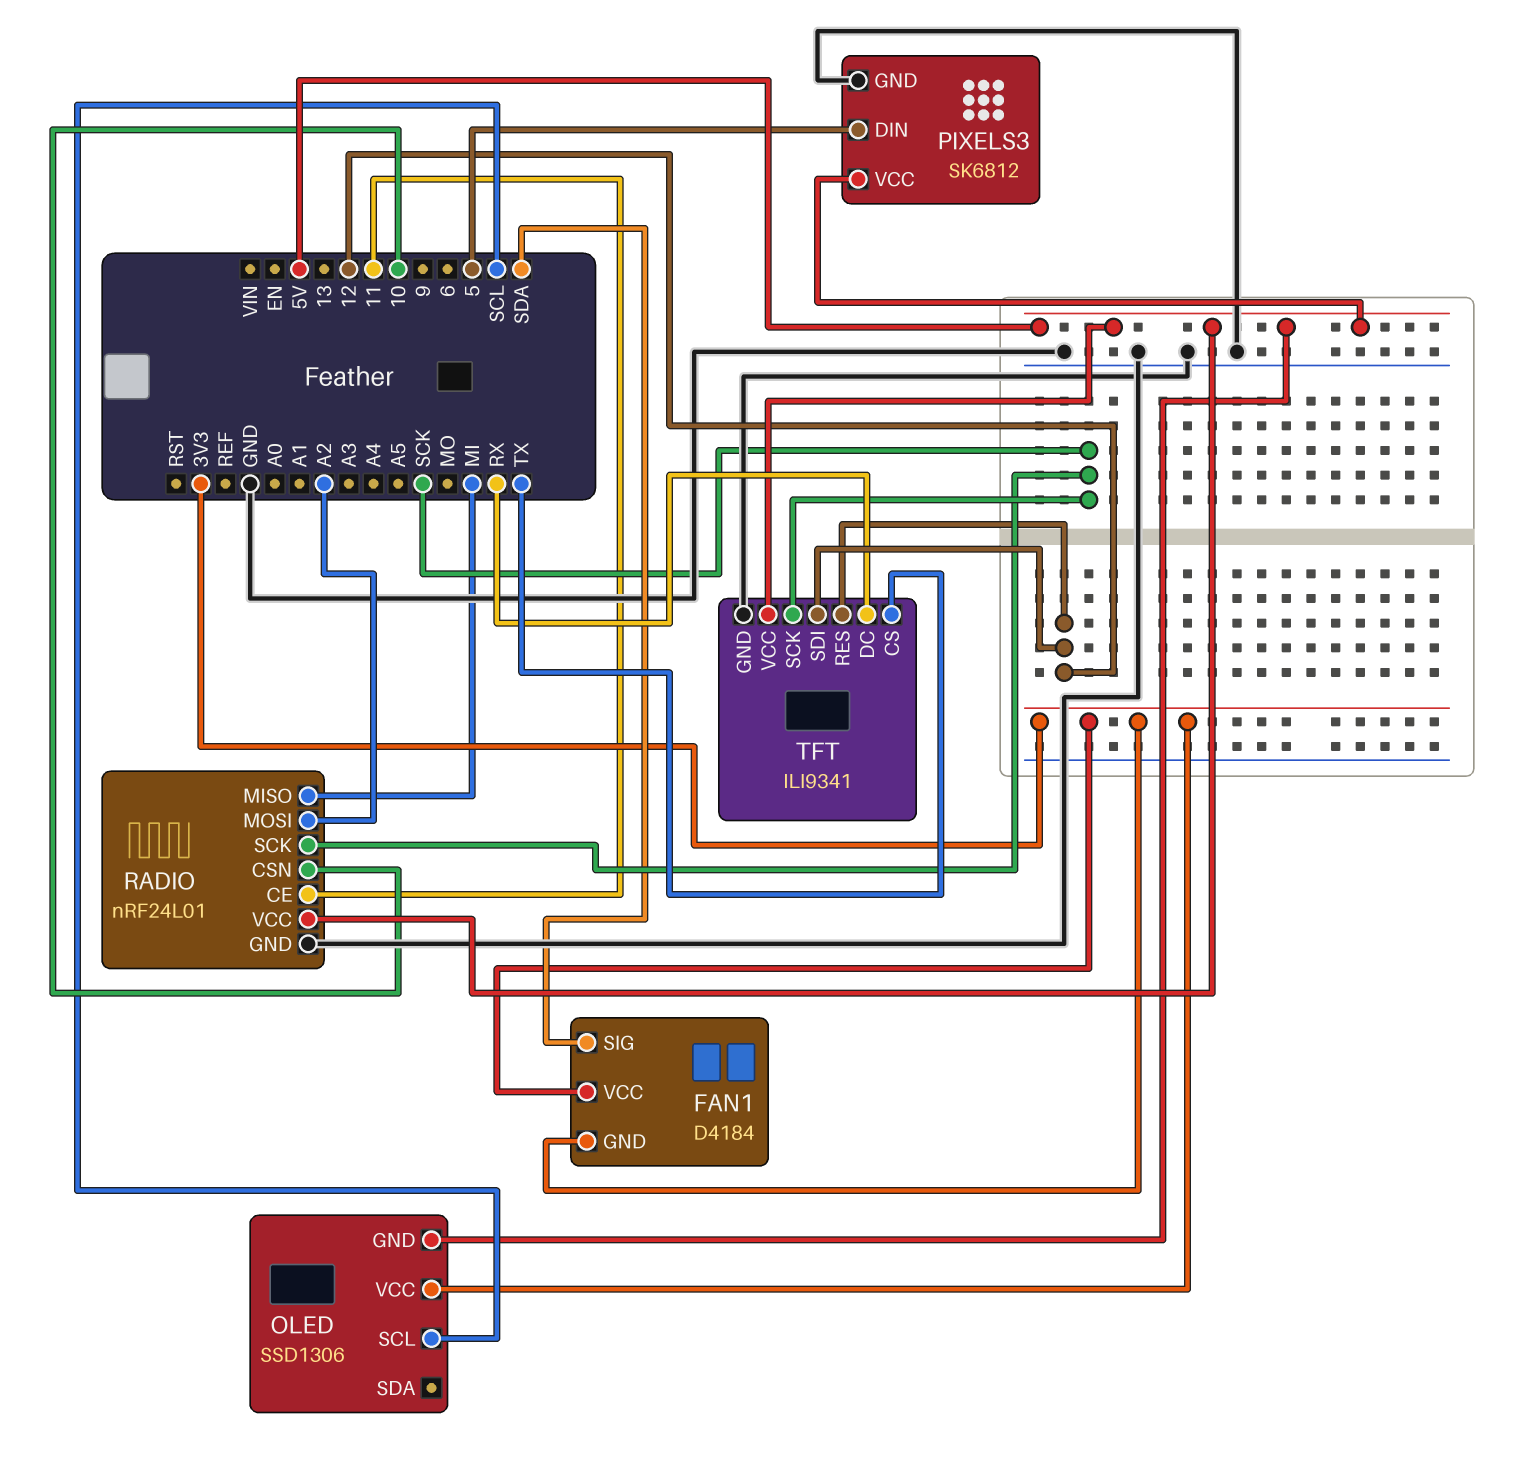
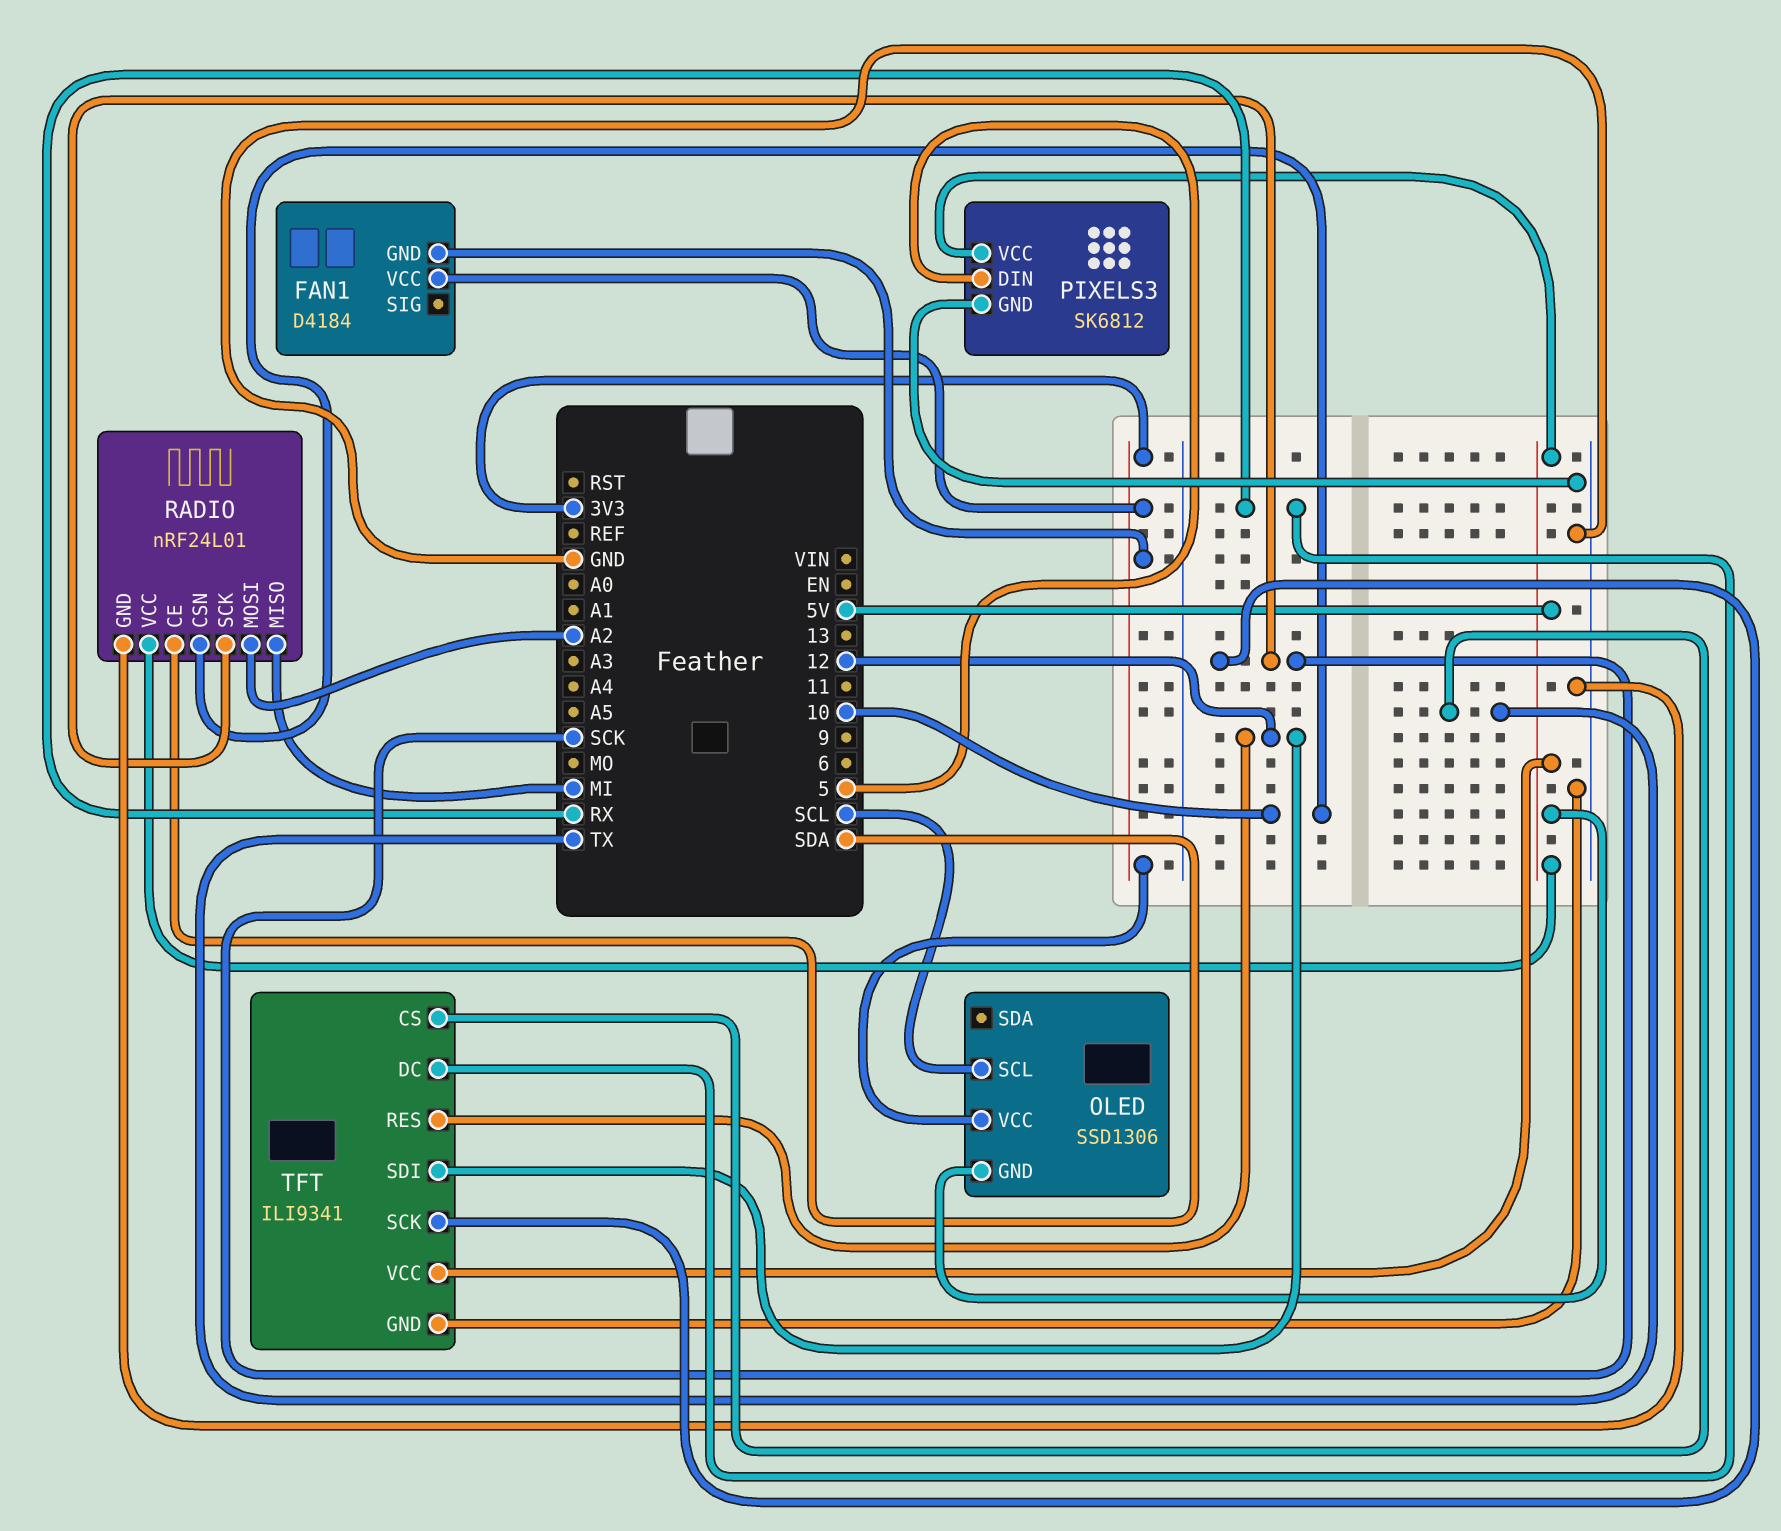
FAN1 pin SIG: SDA -> none
RADIO pin CE: 11 -> SDA

